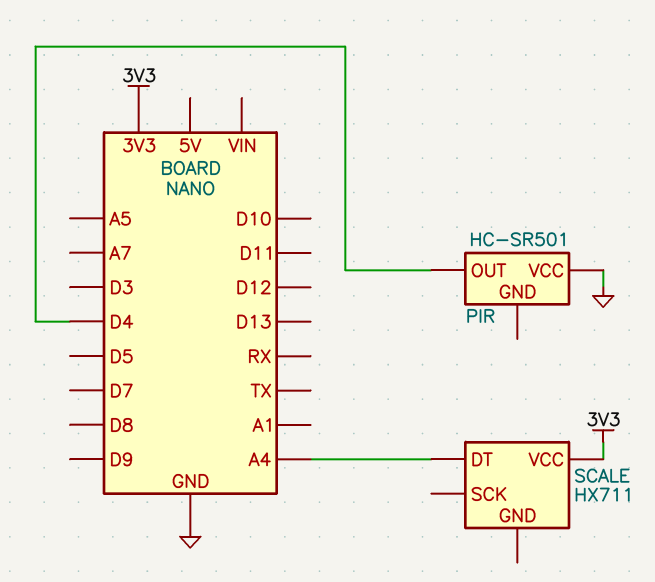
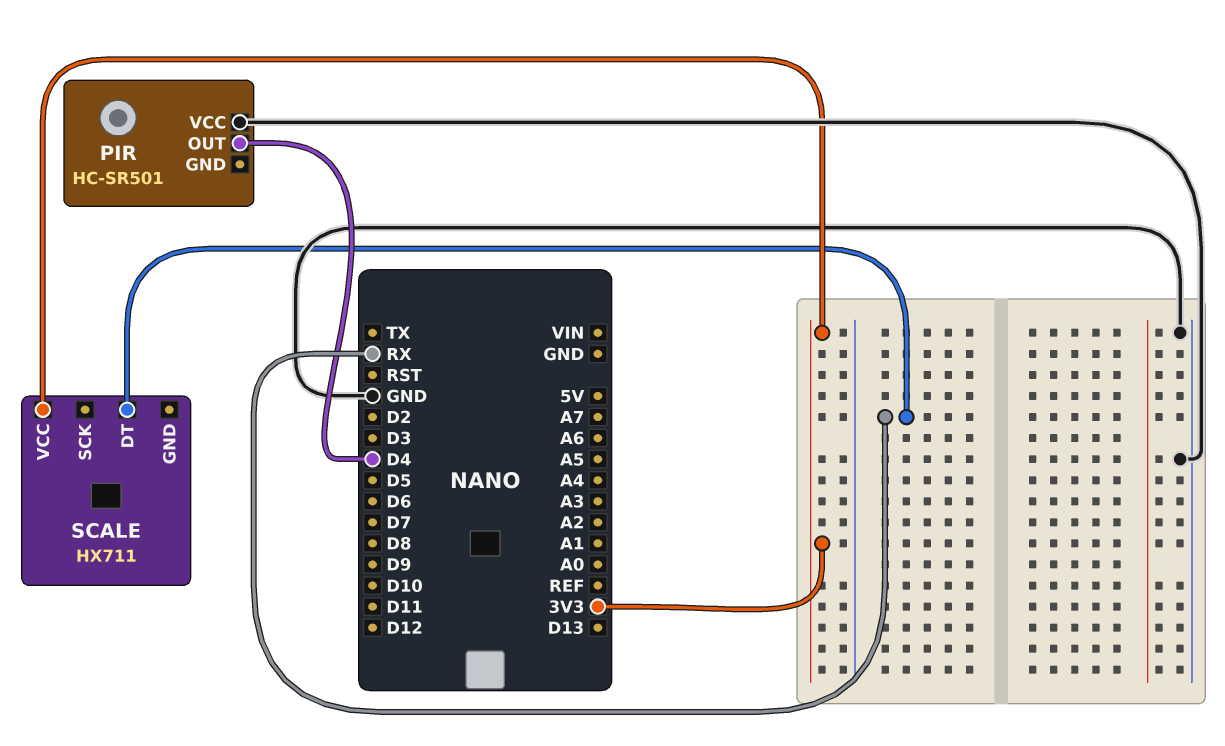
SCALE pin DT: A4 -> RX

